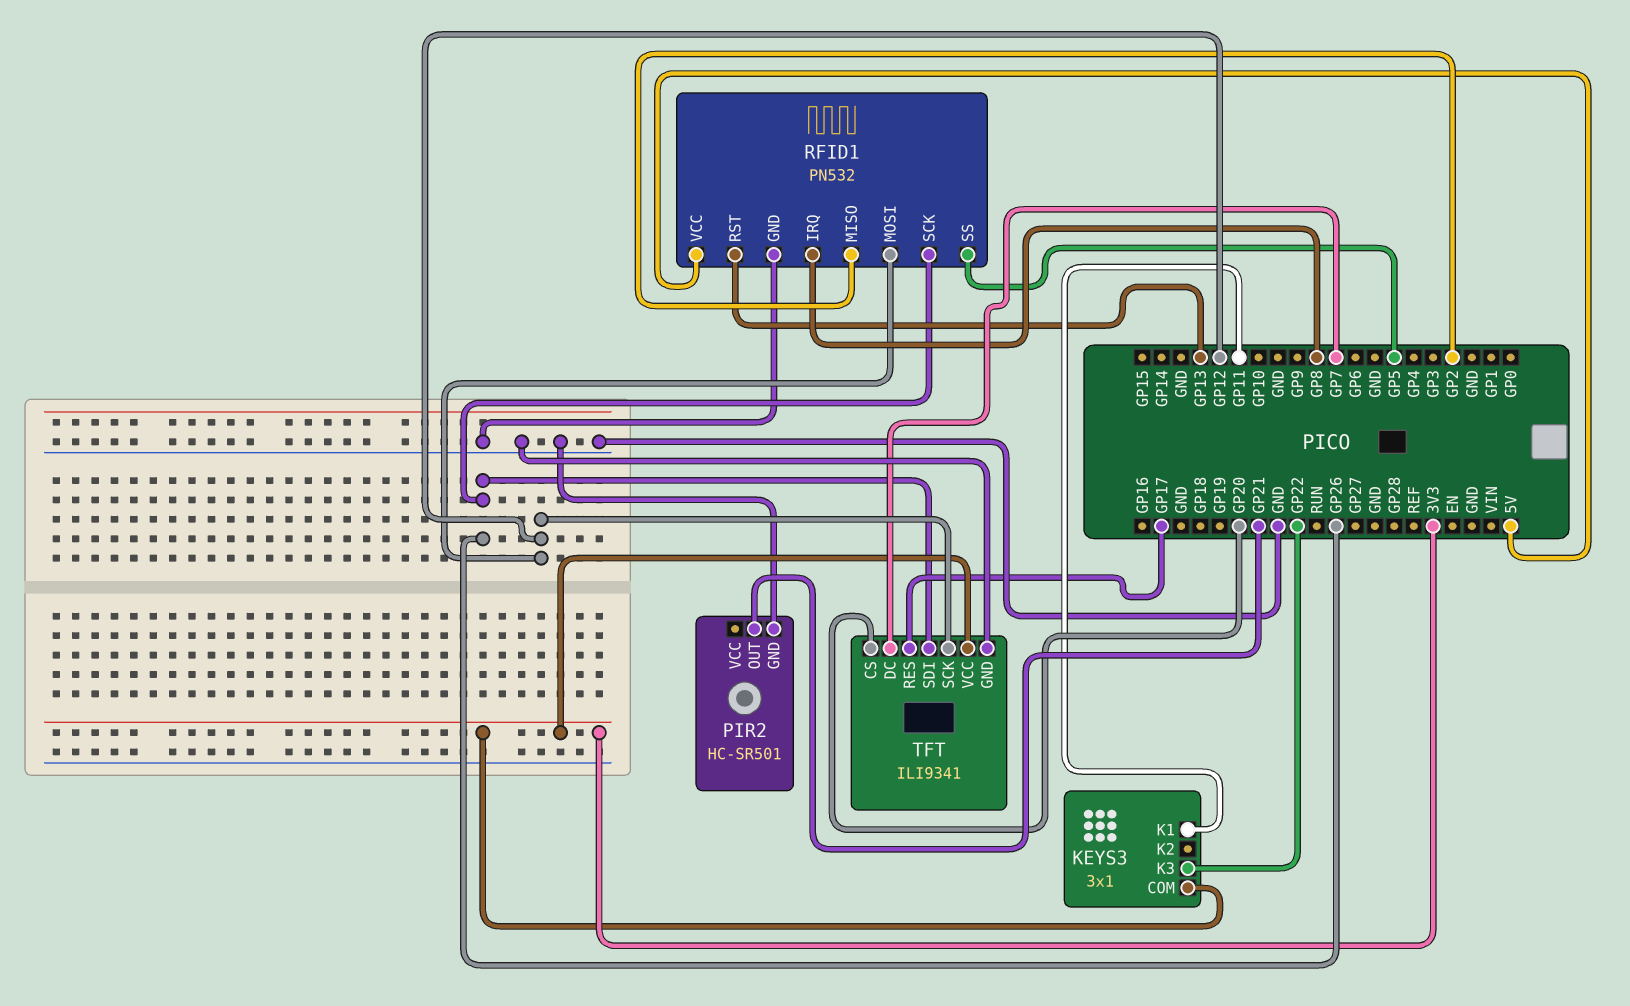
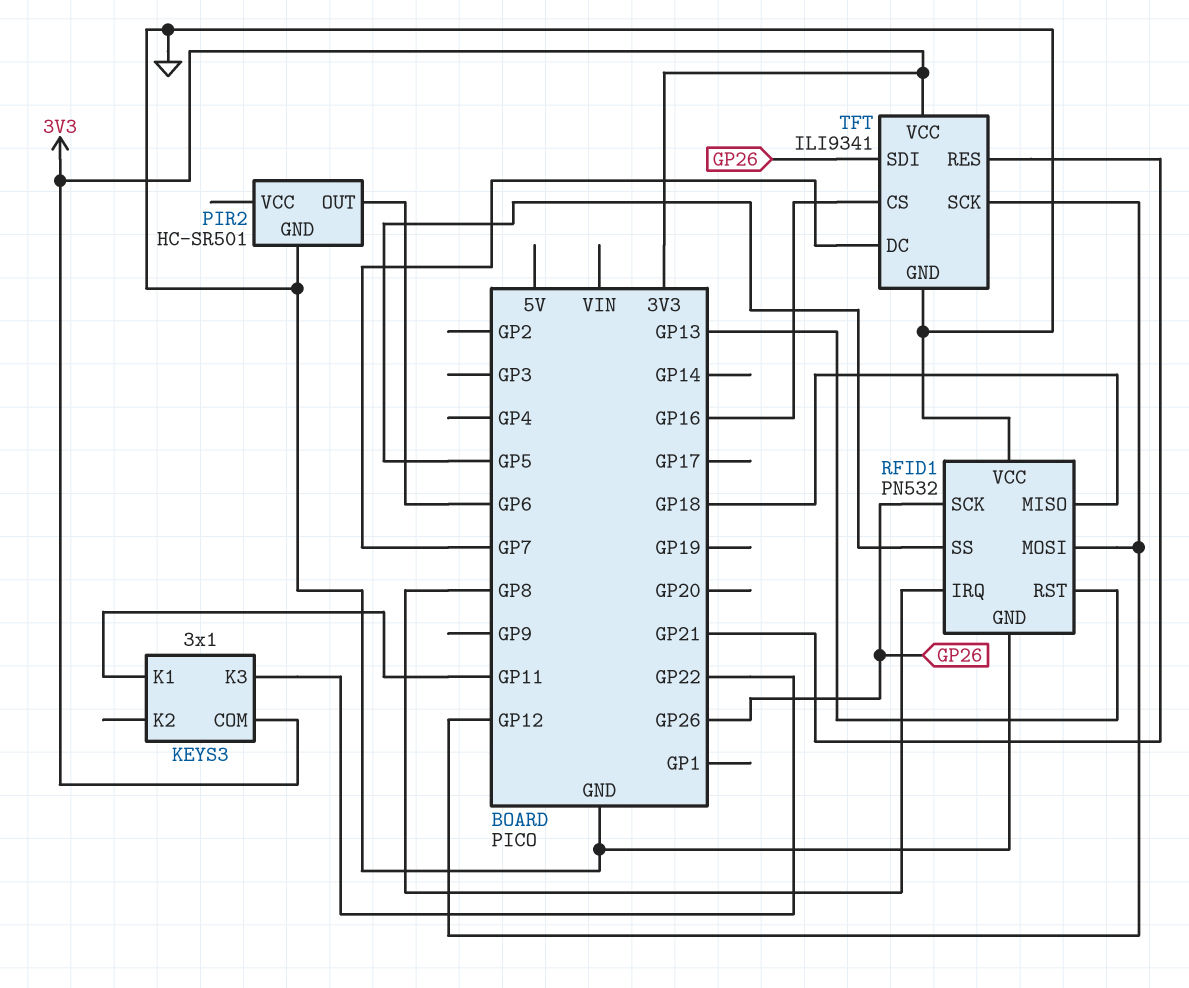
PIR2 pin OUT: GP21 -> GP6
RFID1 pin MISO: GP2 -> GP18
RFID1 pin VCC: 5V -> GND
TFT pin CS: GP20 -> GP16
TFT pin RES: GP17 -> GP21

